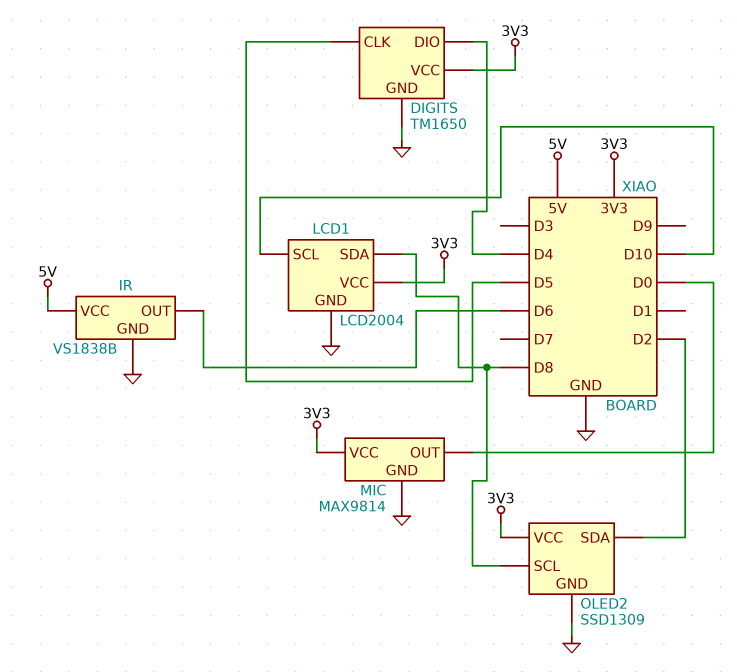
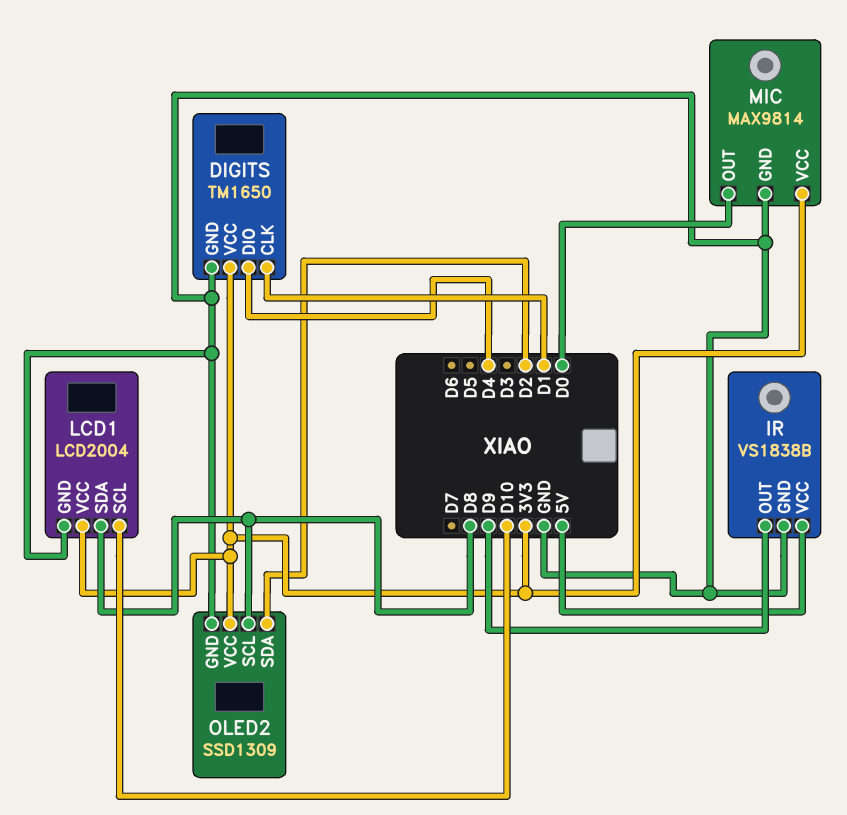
DIGITS pin CLK: D5 -> D1
IR pin OUT: D6 -> D9

